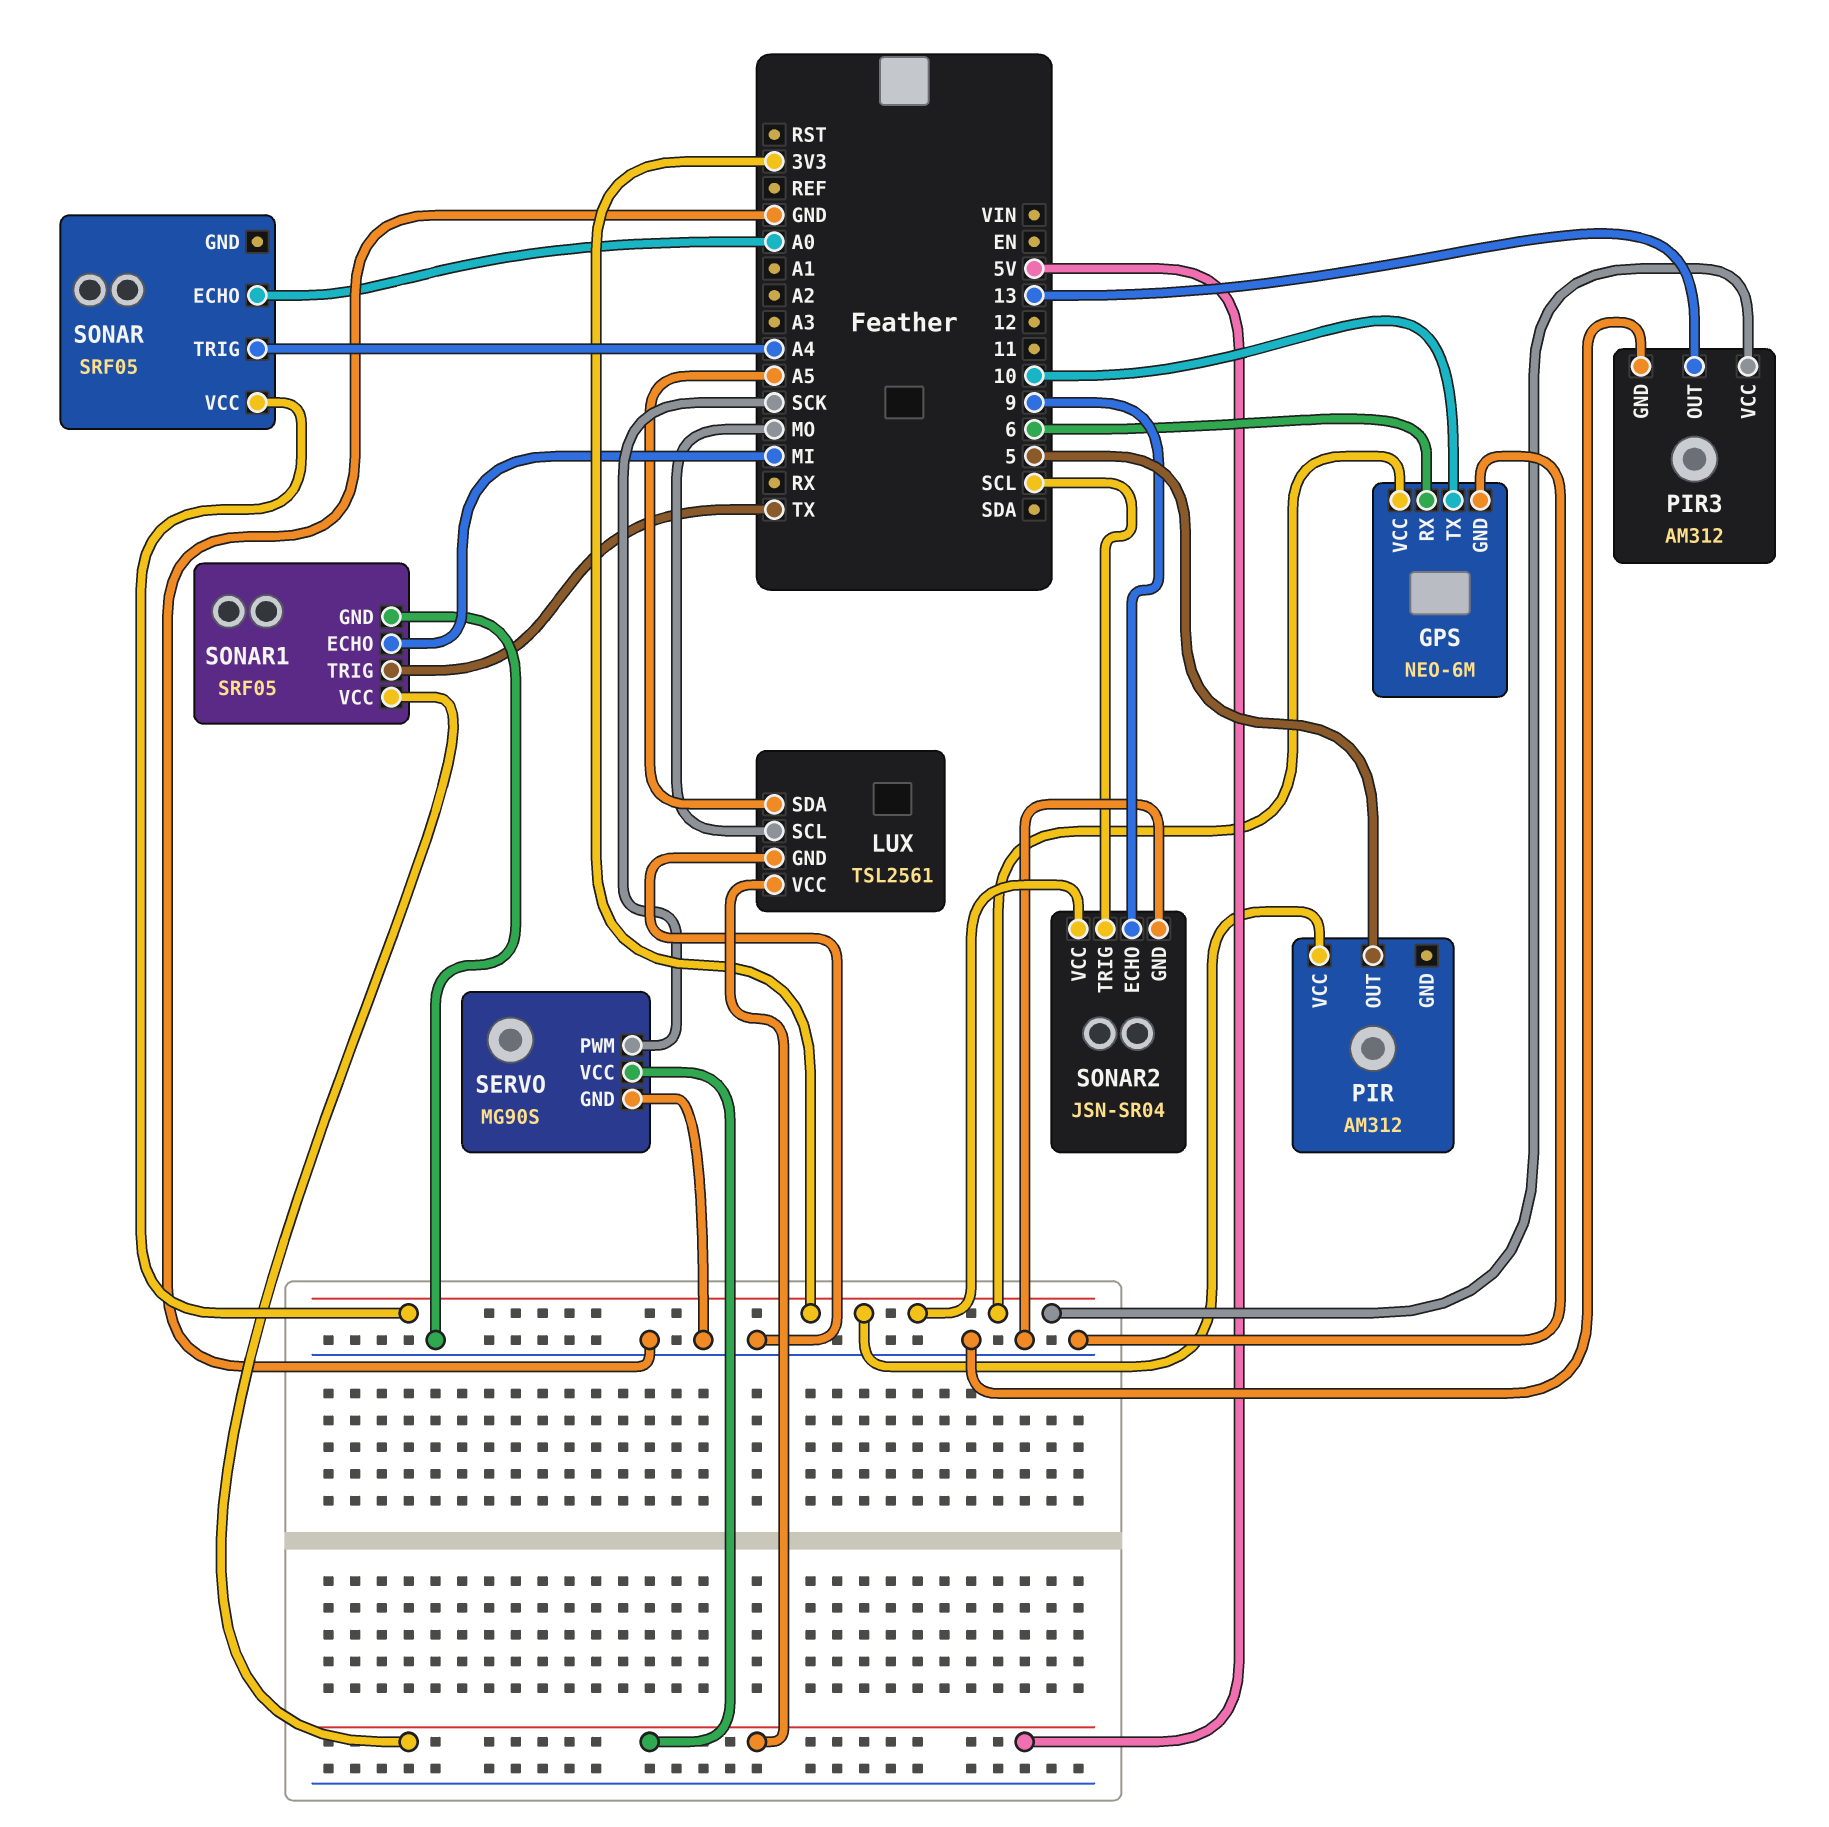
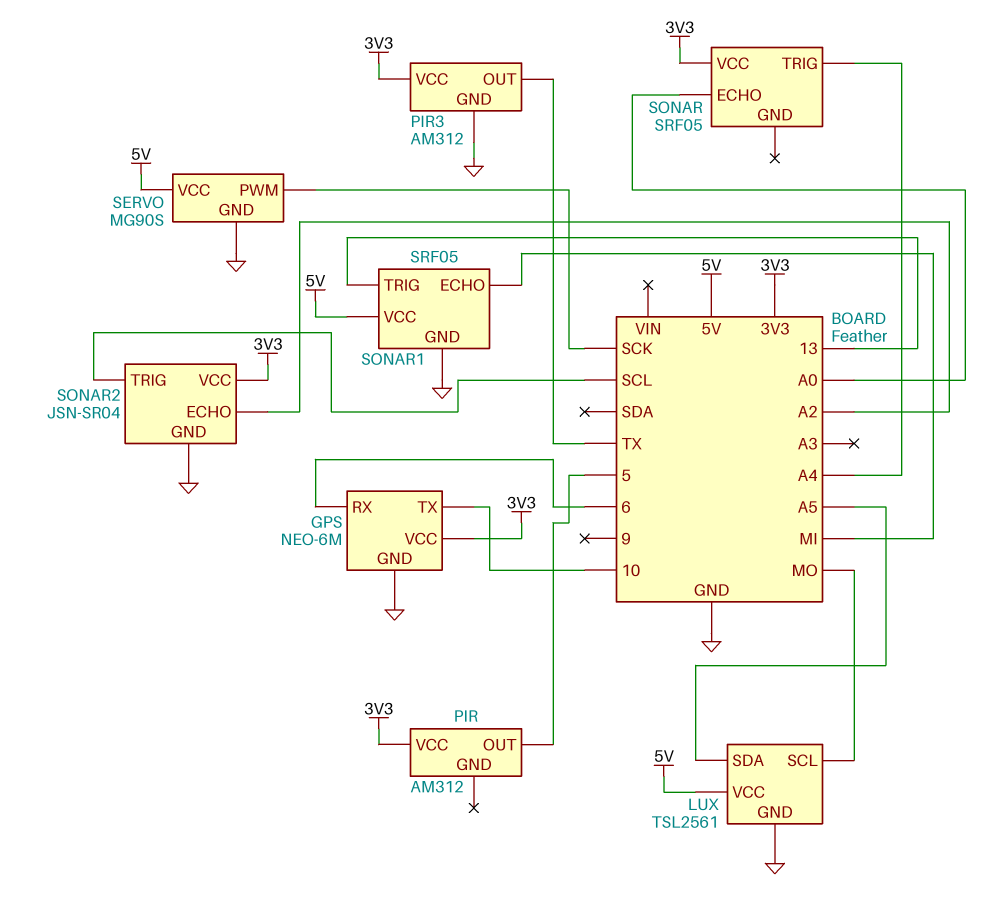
PIR3 pin OUT: 13 -> TX
SONAR1 pin TRIG: TX -> 13
SONAR2 pin ECHO: 9 -> A2

